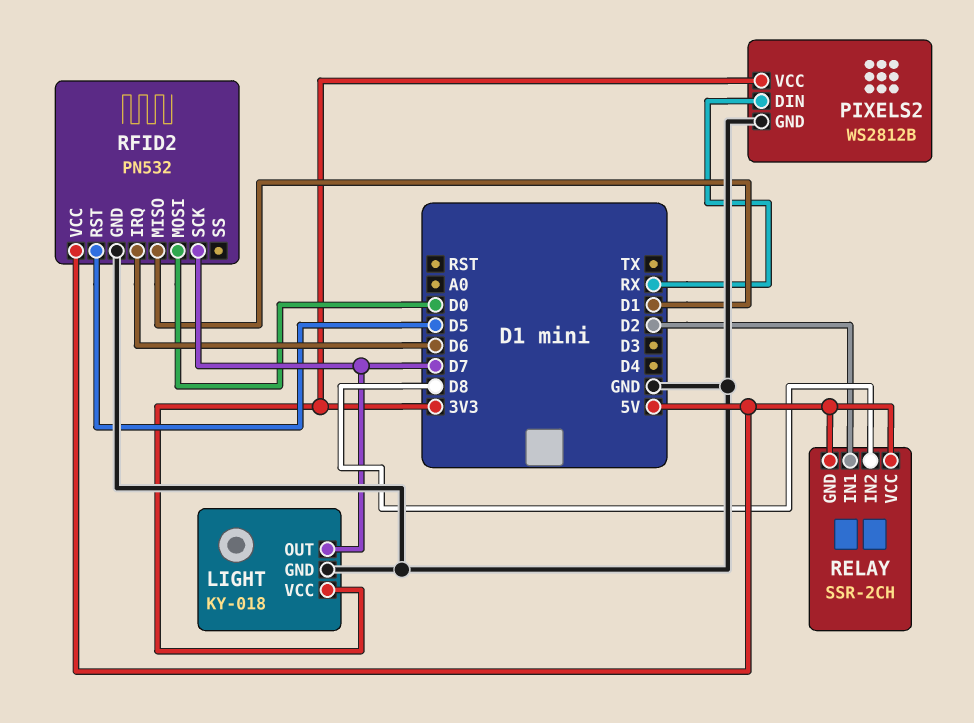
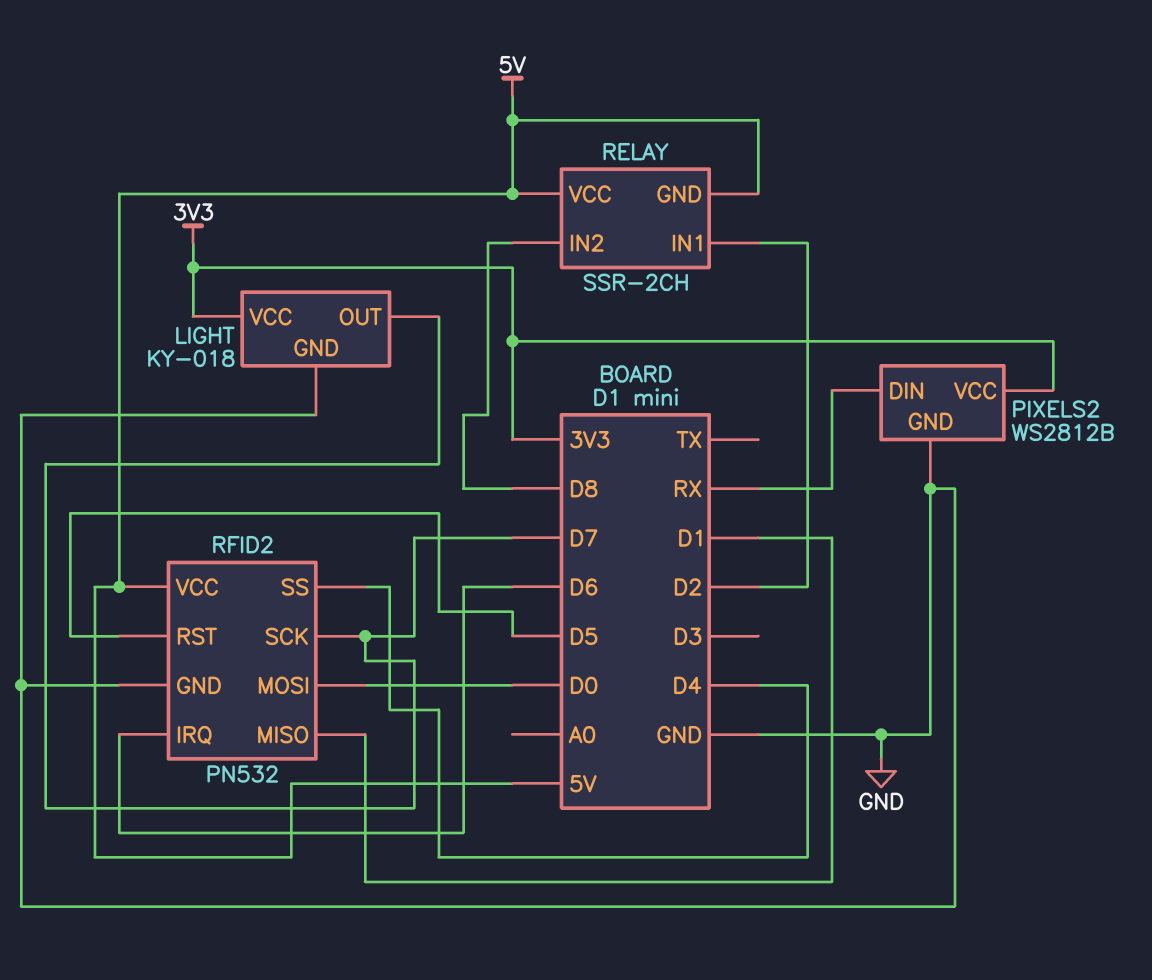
RFID2 pin SS: none -> D4

